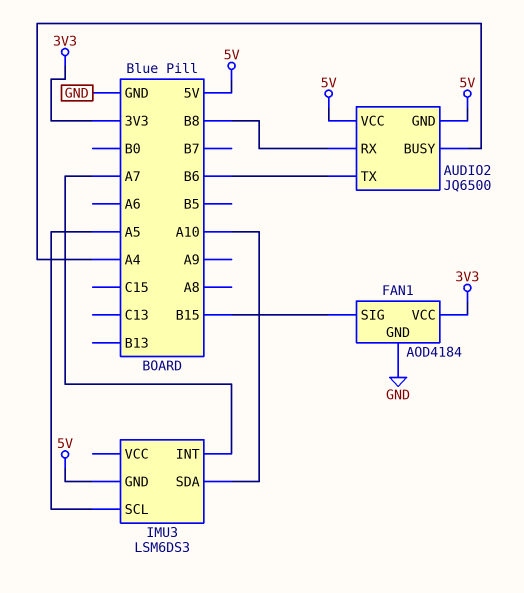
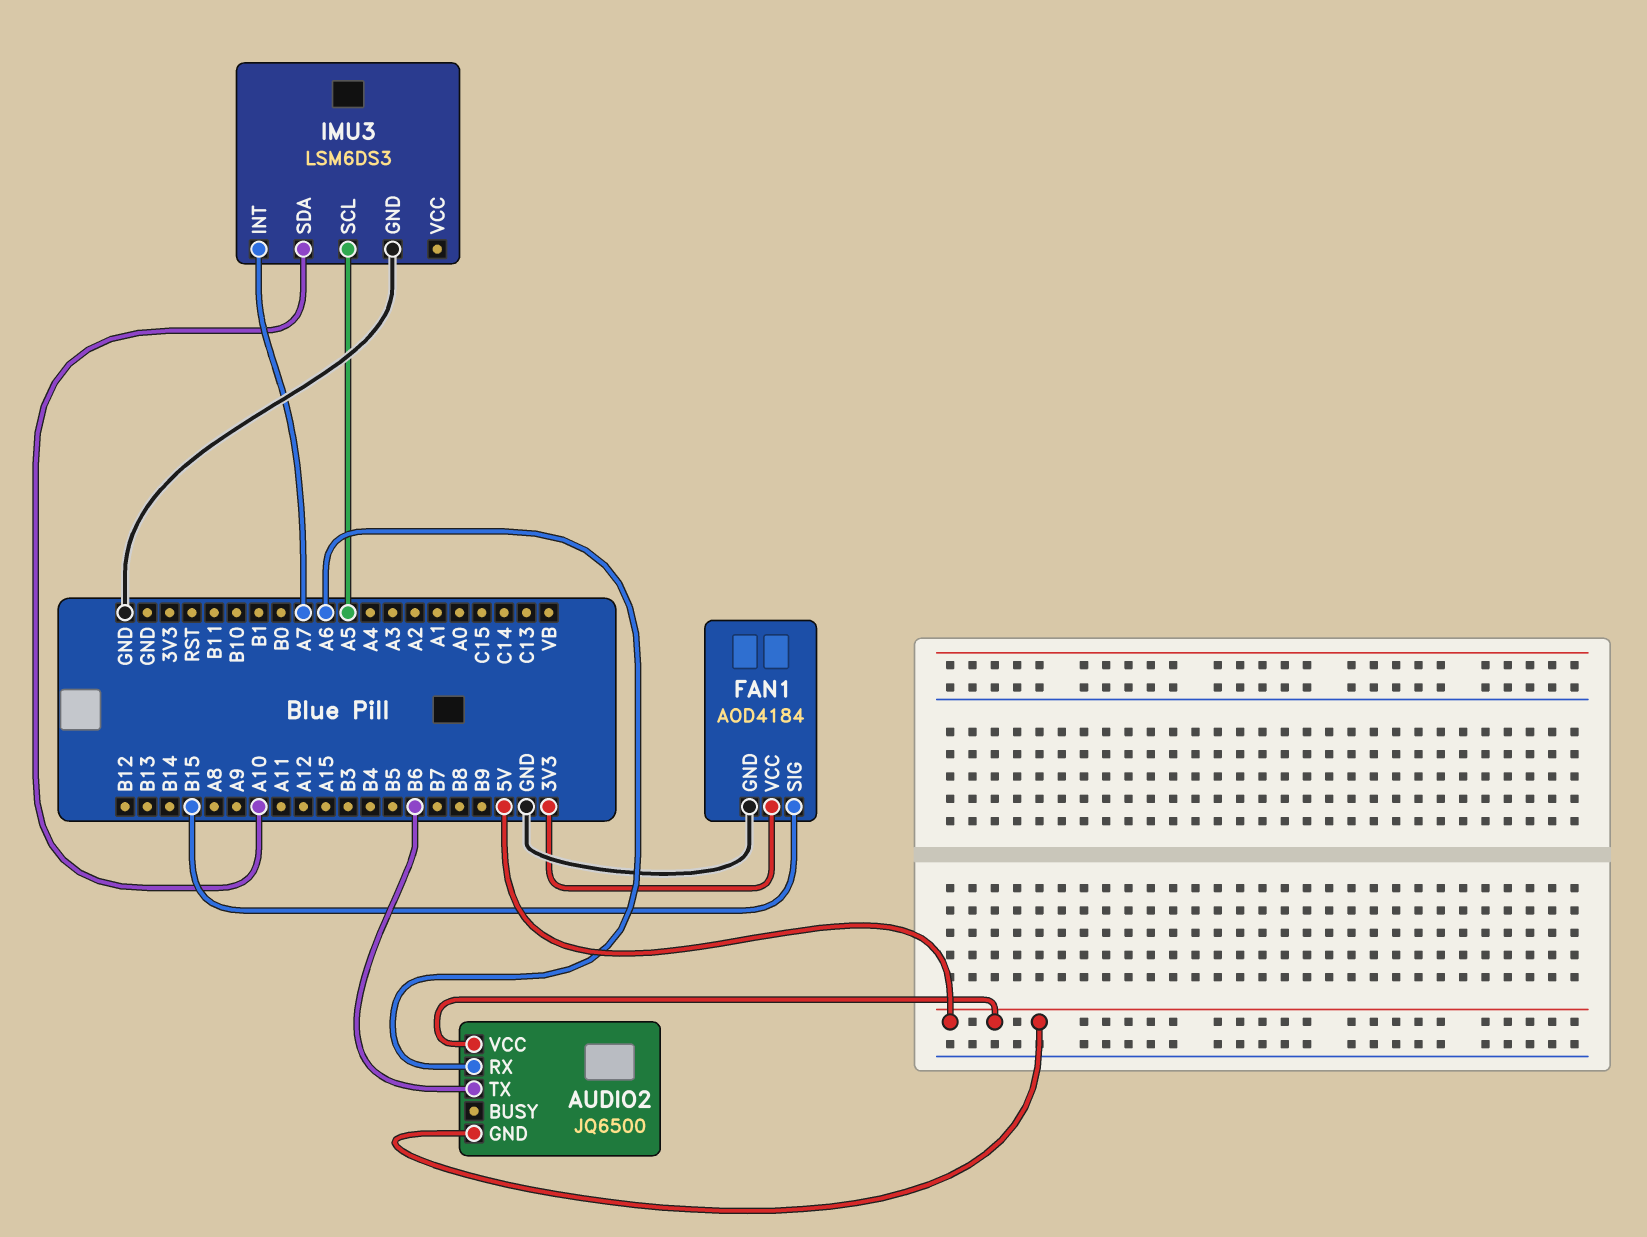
AUDIO2 pin BUSY: A4 -> none
AUDIO2 pin RX: B8 -> A6
IMU3 pin GND: 5V -> GND

